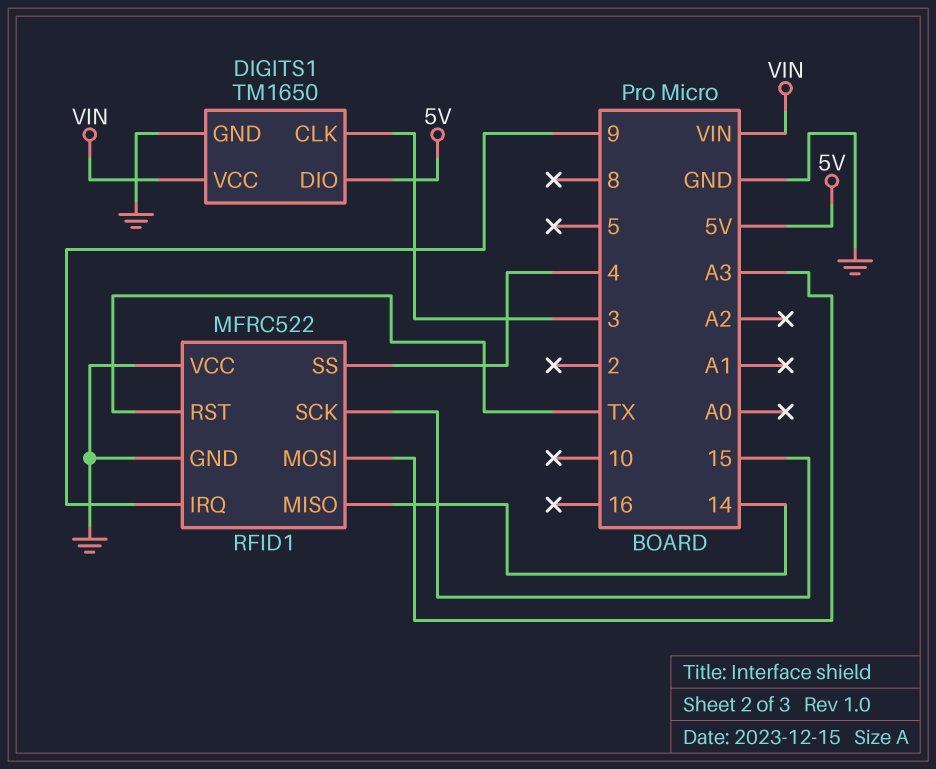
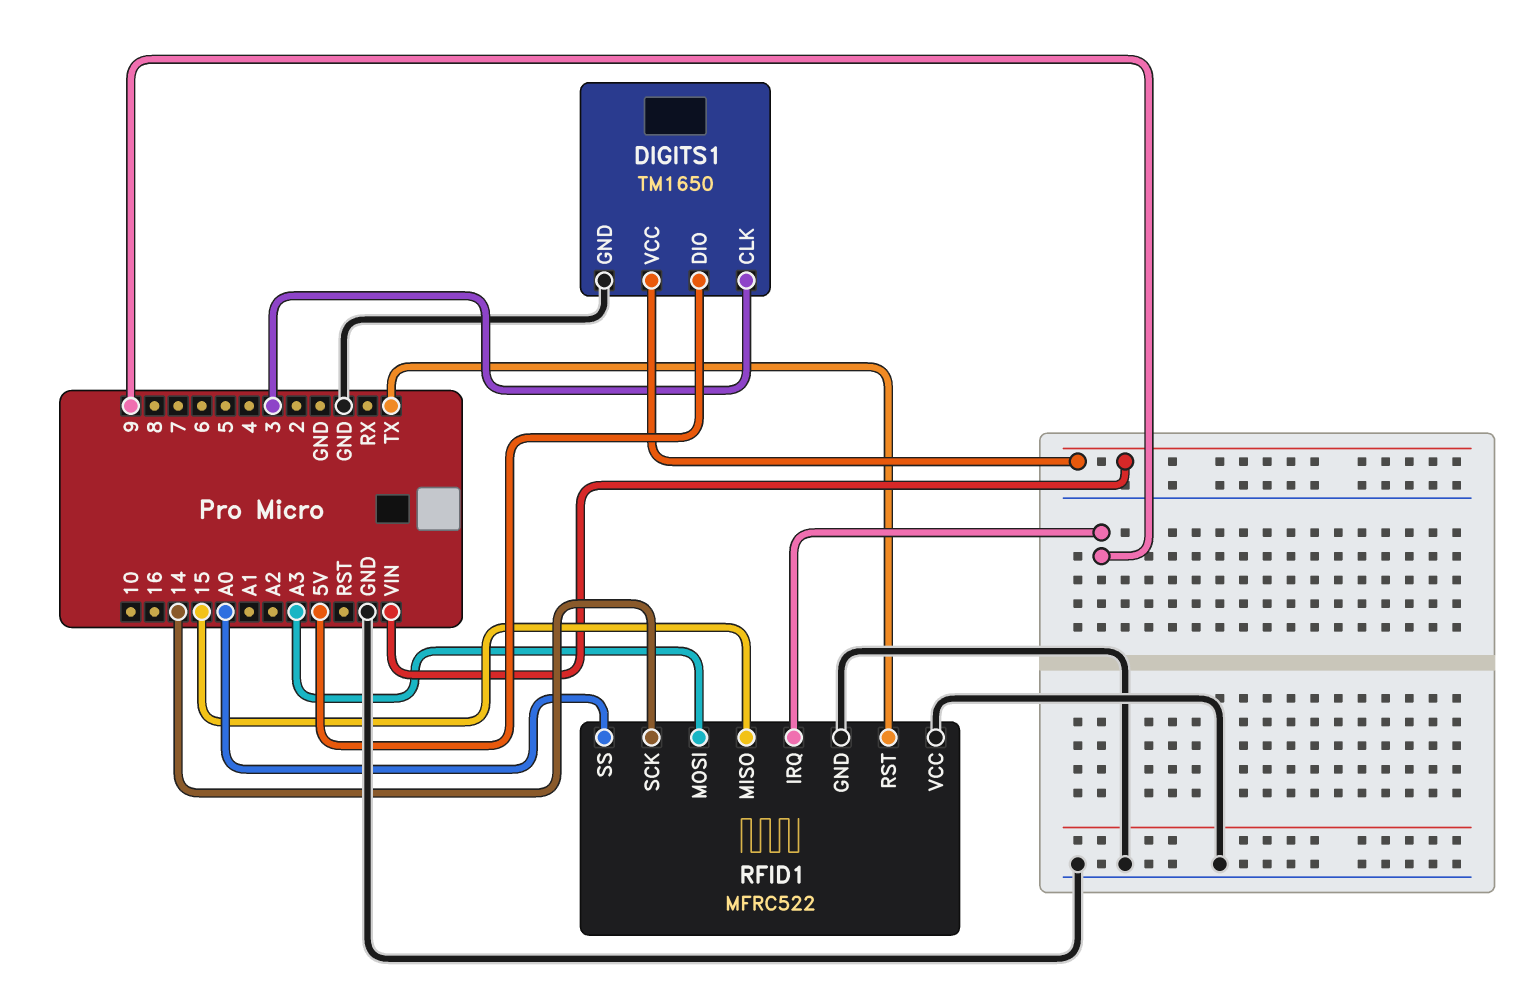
RFID1 pin MISO: 14 -> 15
RFID1 pin SCK: 15 -> 14
RFID1 pin SS: 4 -> A0

